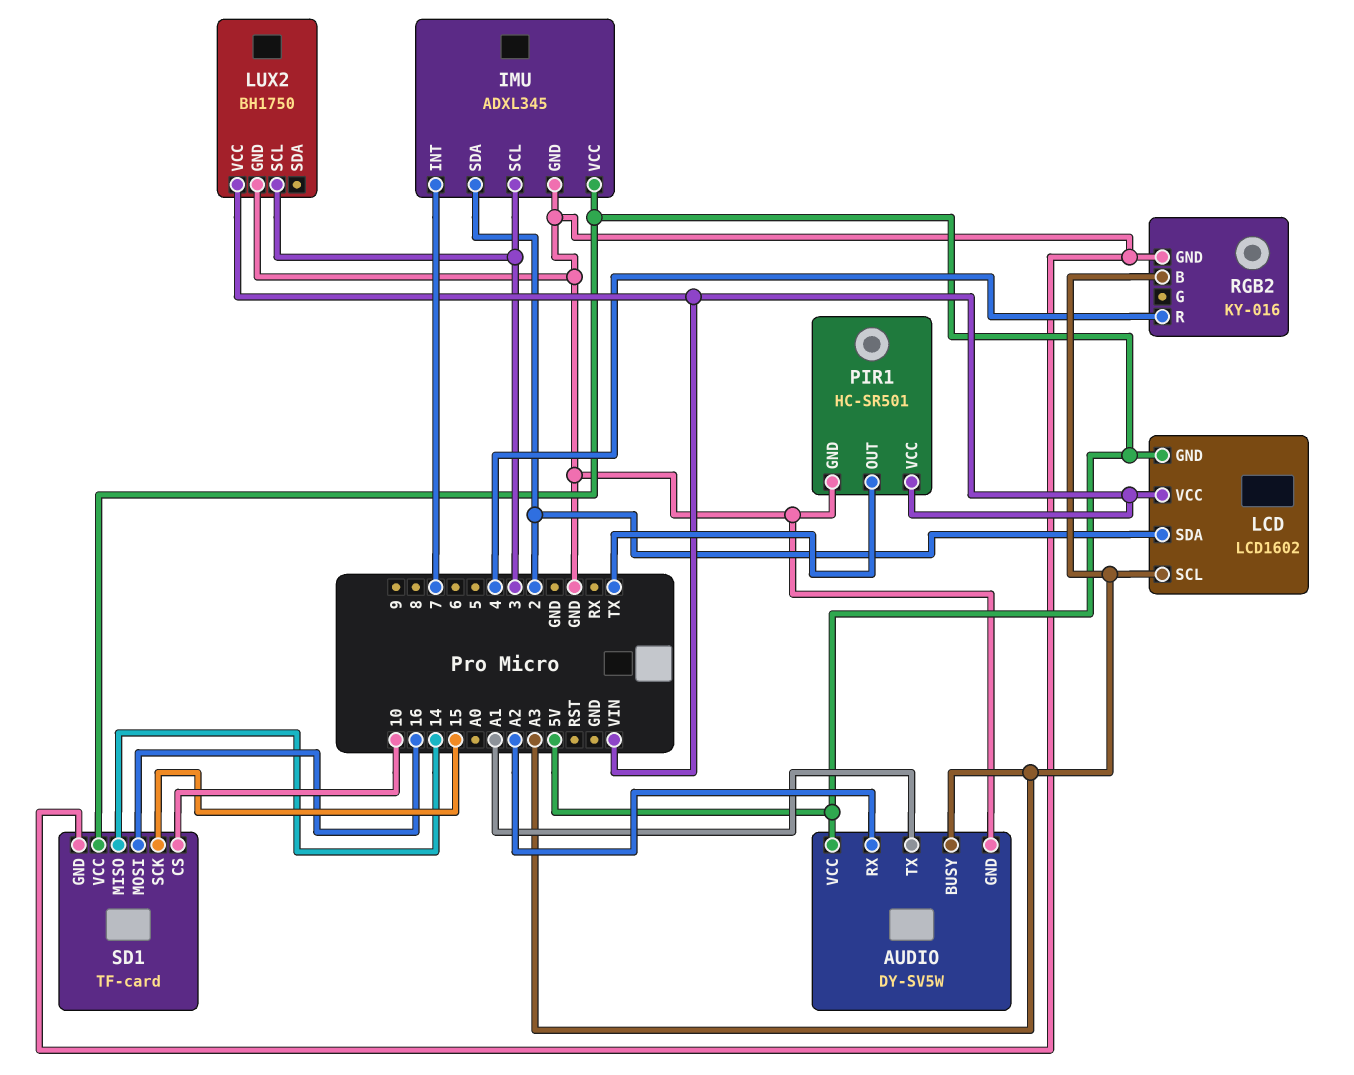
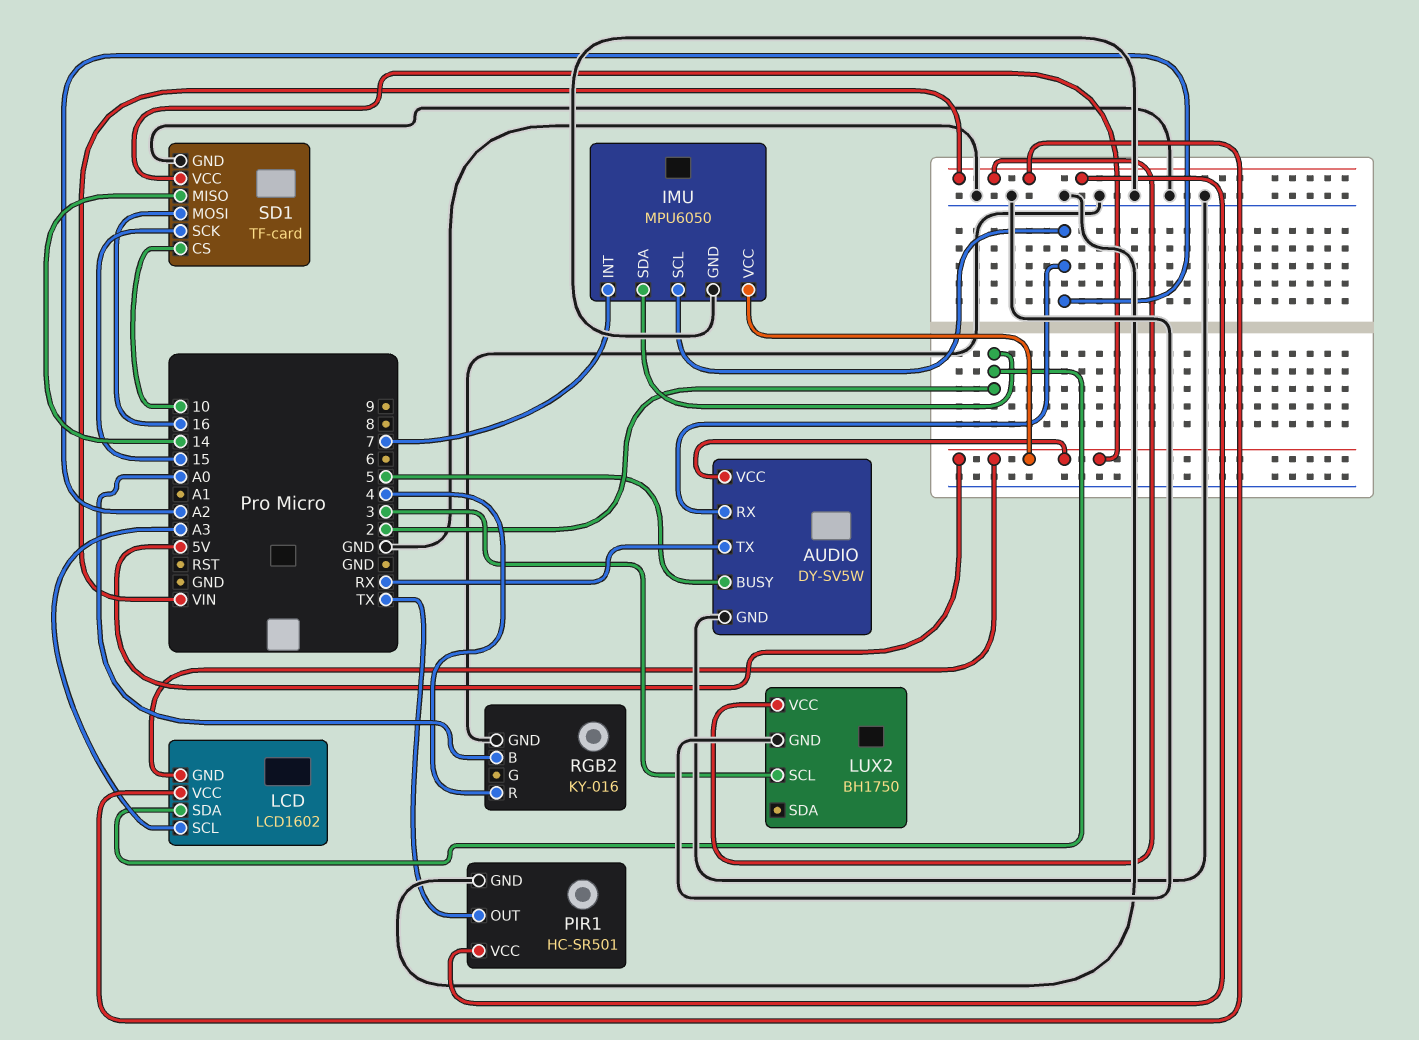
AUDIO pin BUSY: A3 -> 5
AUDIO pin TX: A1 -> RX
IMU: ADXL345 -> MPU6050
IMU pin SCL: 3 -> A2
RGB2 pin B: A3 -> A0

